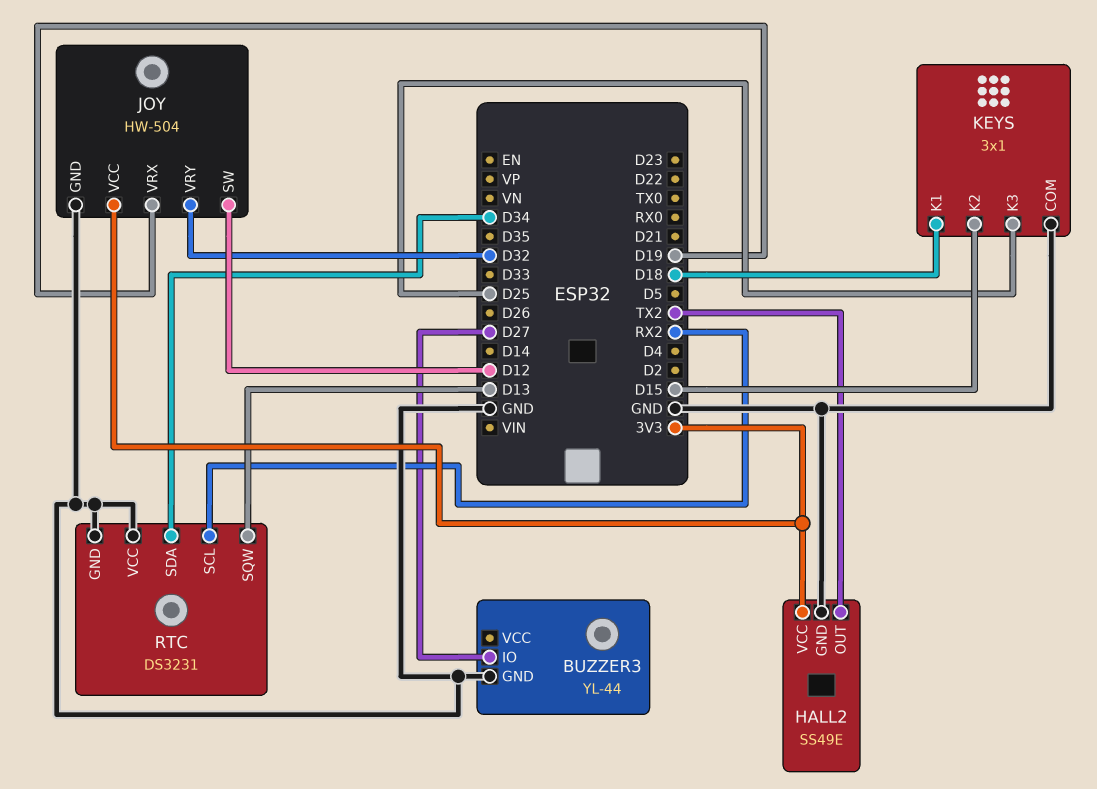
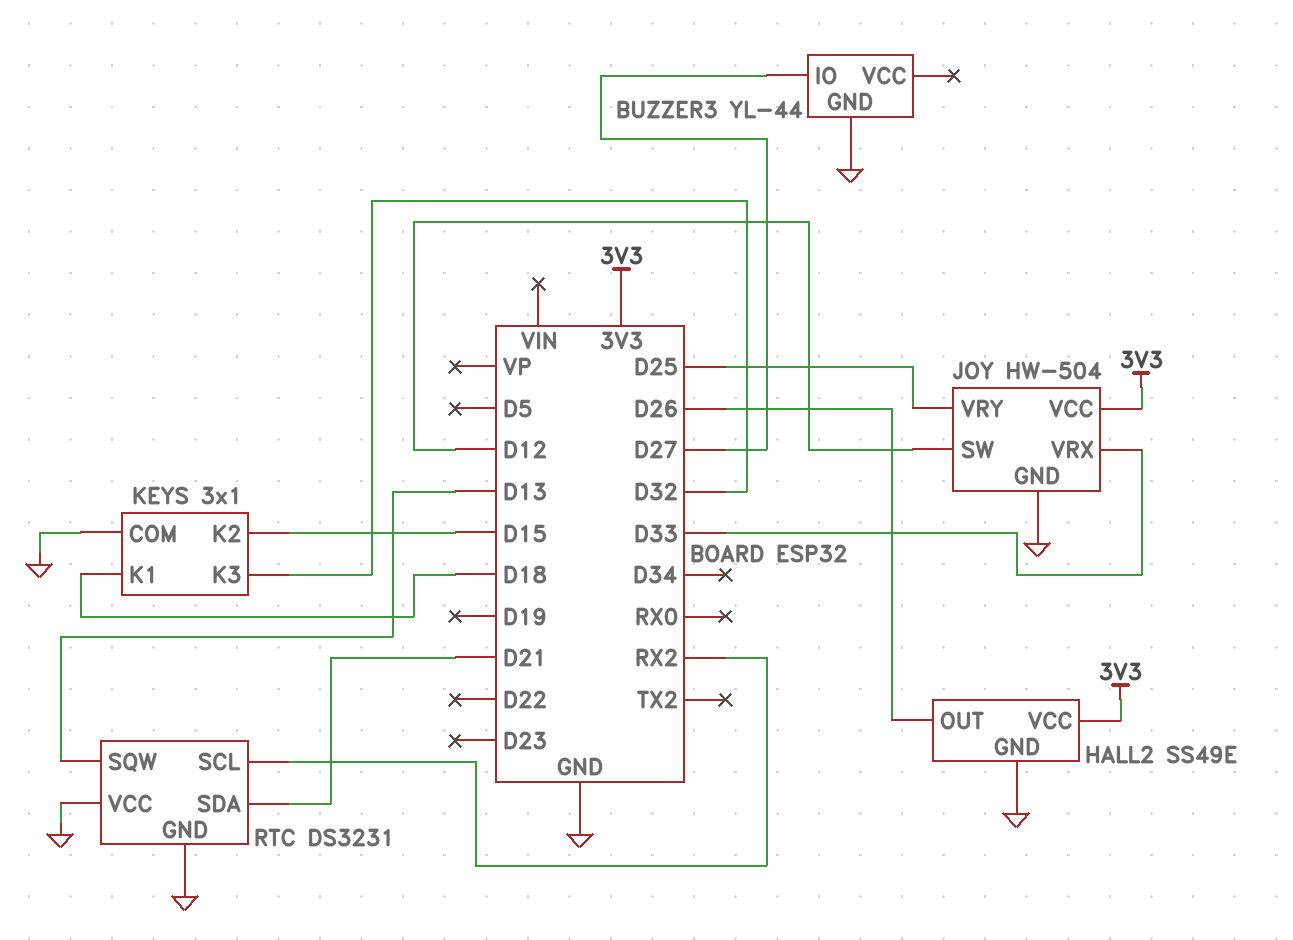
HALL2 pin OUT: TX2 -> D26
JOY pin VRX: D19 -> D33
JOY pin VRY: D32 -> D25
KEYS pin K3: D25 -> D32
RTC pin SDA: D34 -> D21

